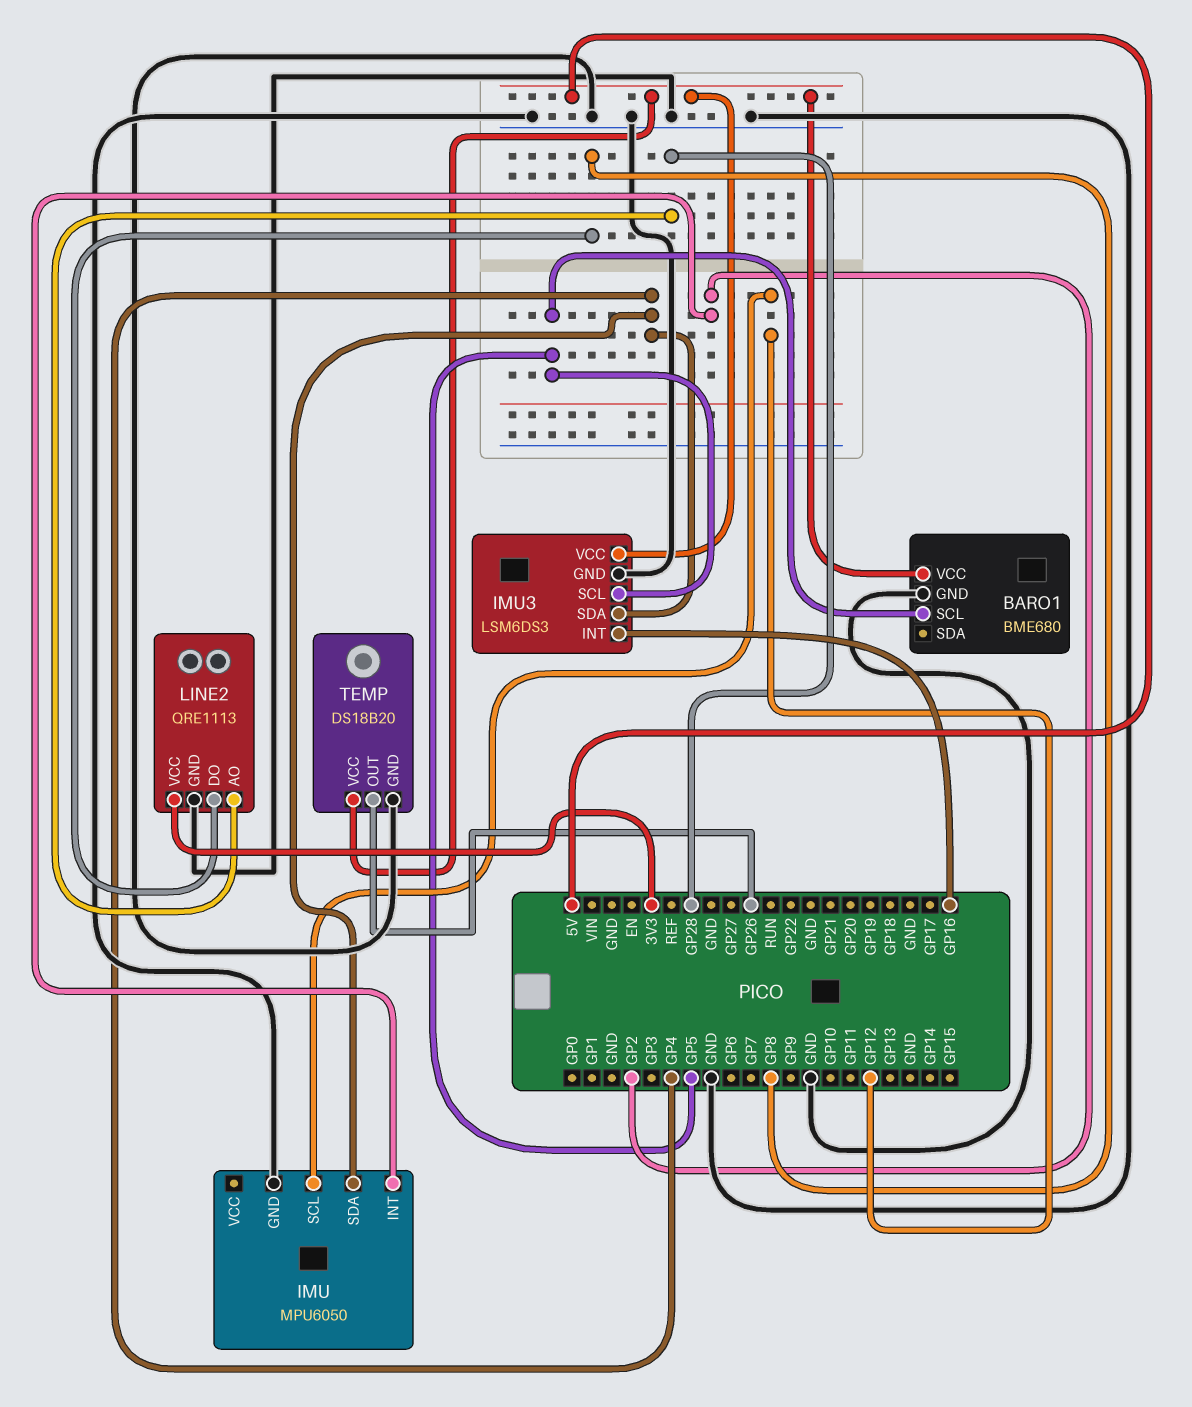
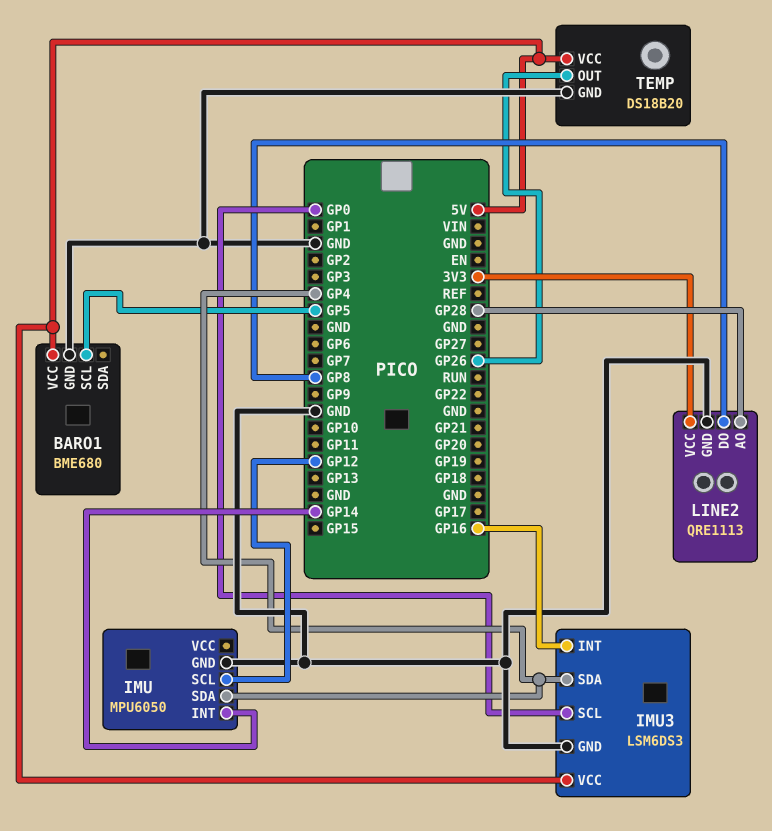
IMU pin INT: GP2 -> GP14
IMU3 pin SCL: GP5 -> GP0

